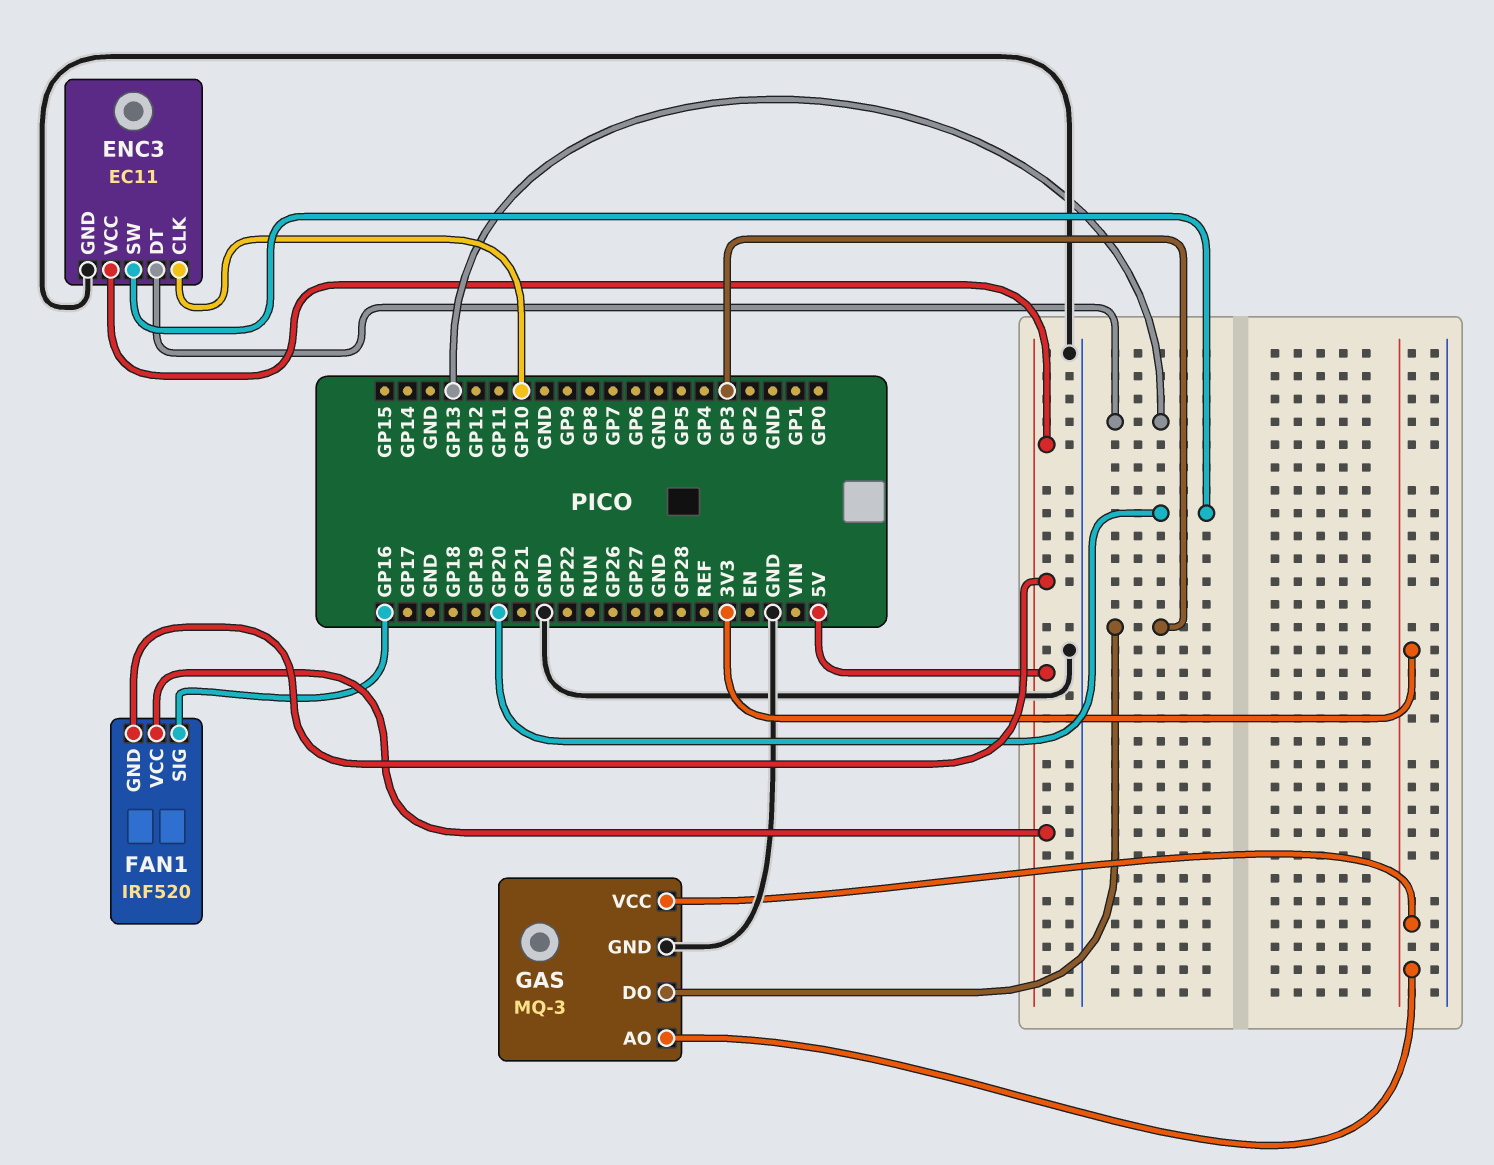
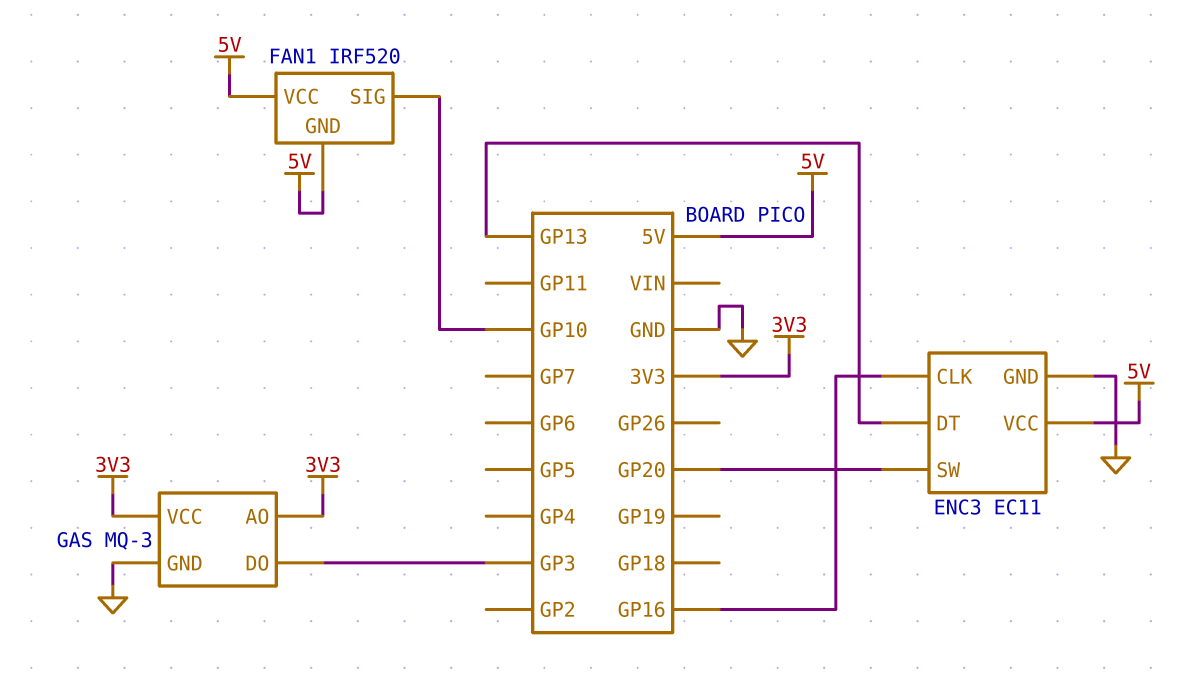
ENC3 pin CLK: GP10 -> GP16
FAN1 pin SIG: GP16 -> GP10

